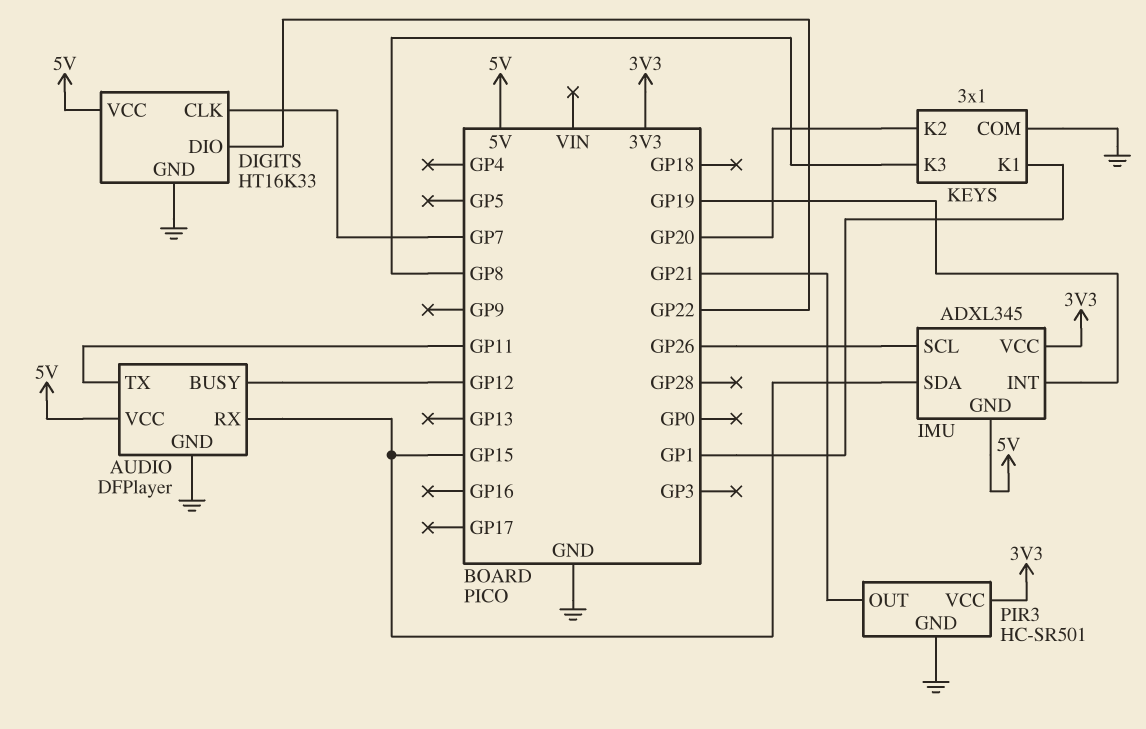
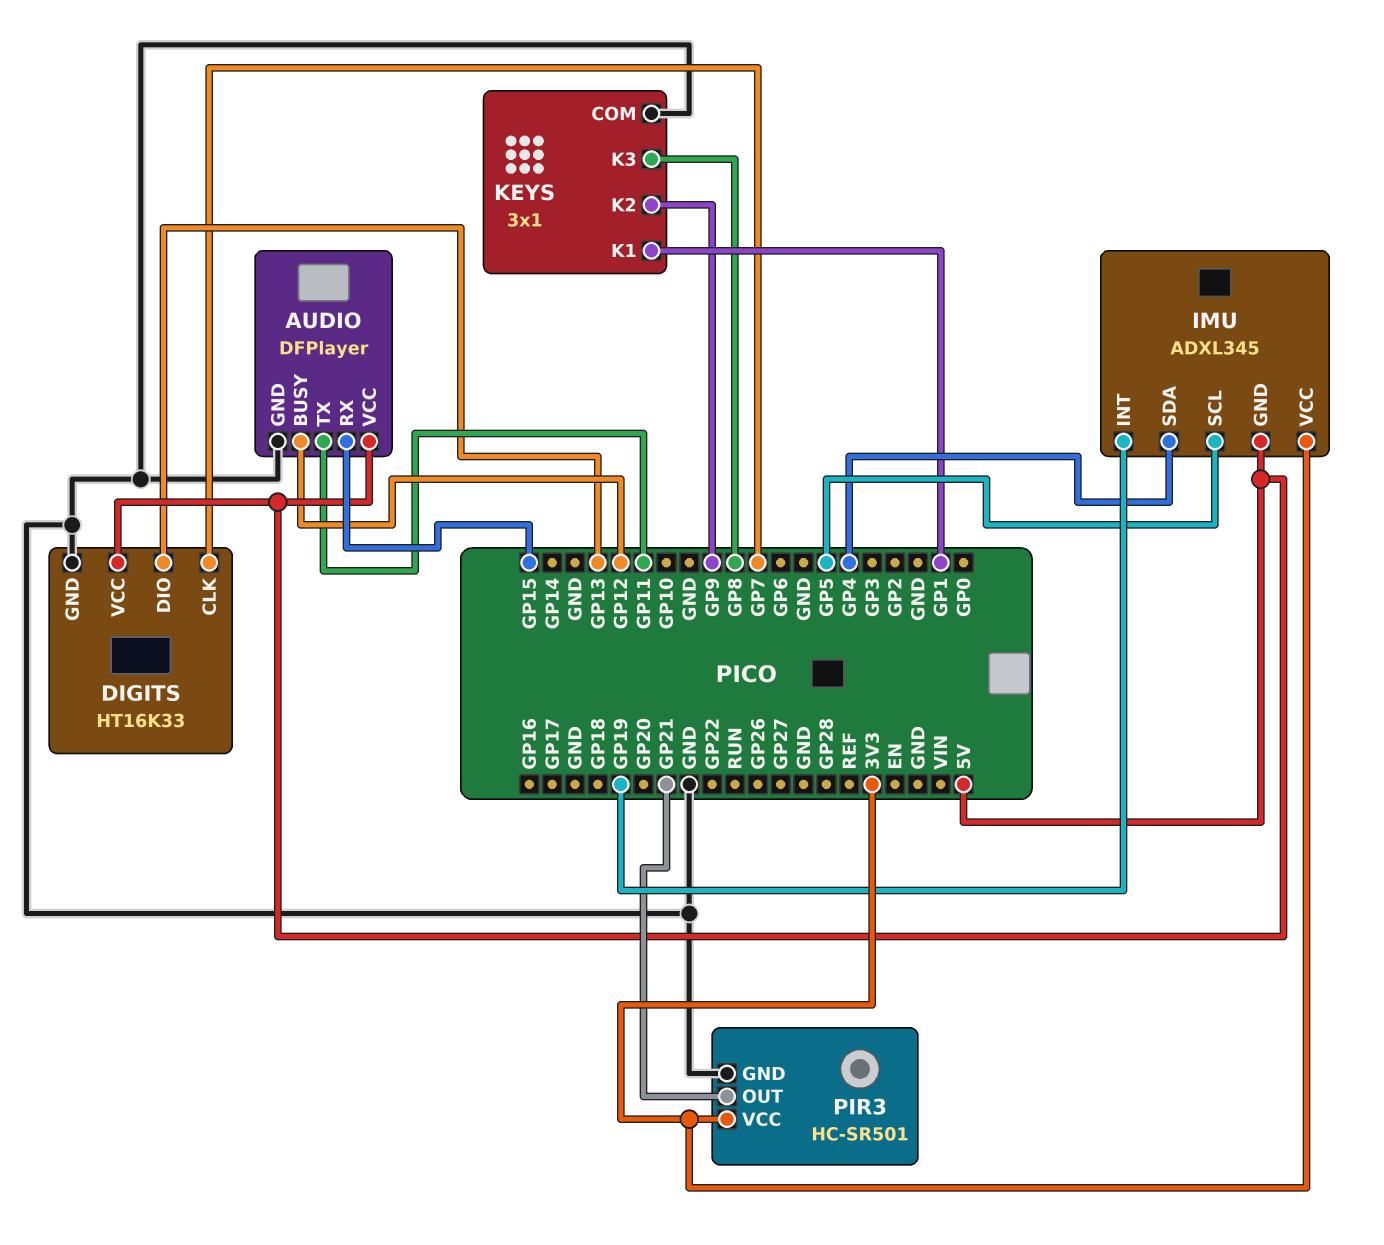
DIGITS pin DIO: GP22 -> GP13
IMU pin SCL: GP26 -> GP5
IMU pin SDA: GP15 -> GP4
KEYS pin K2: GP20 -> GP9

